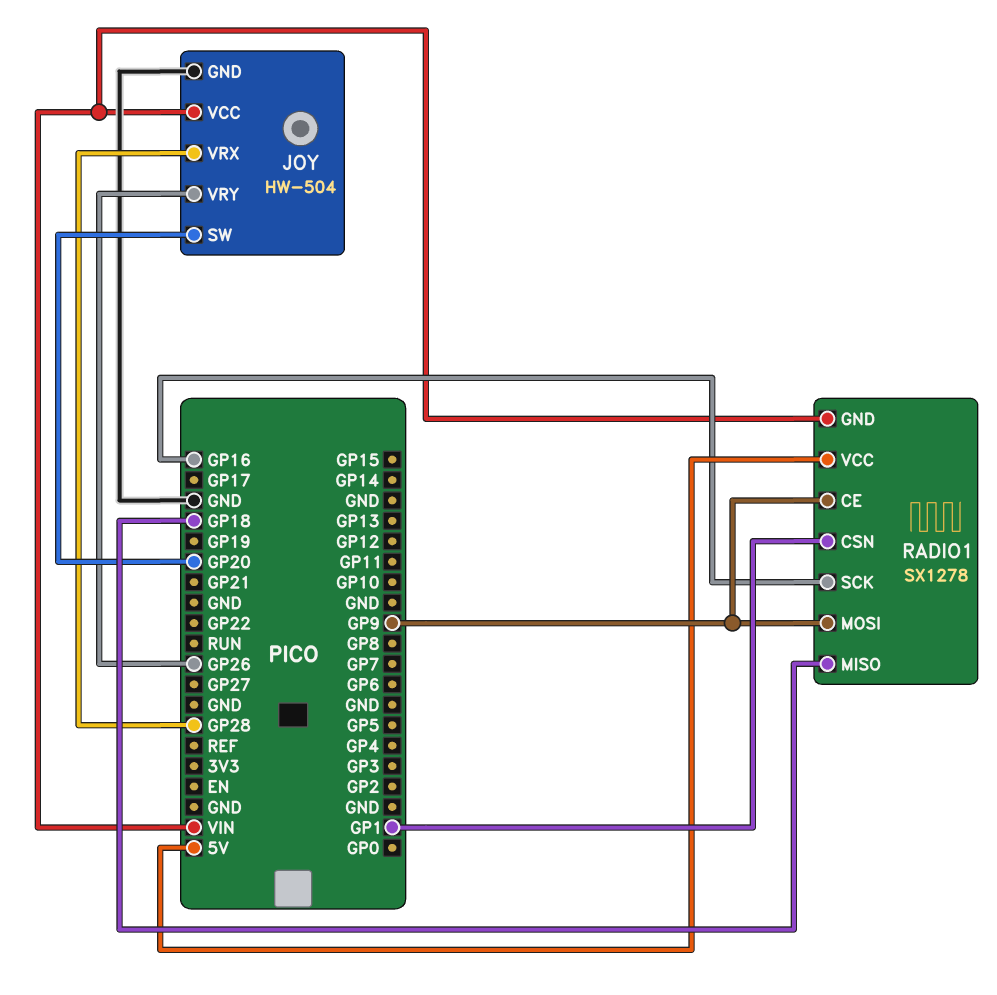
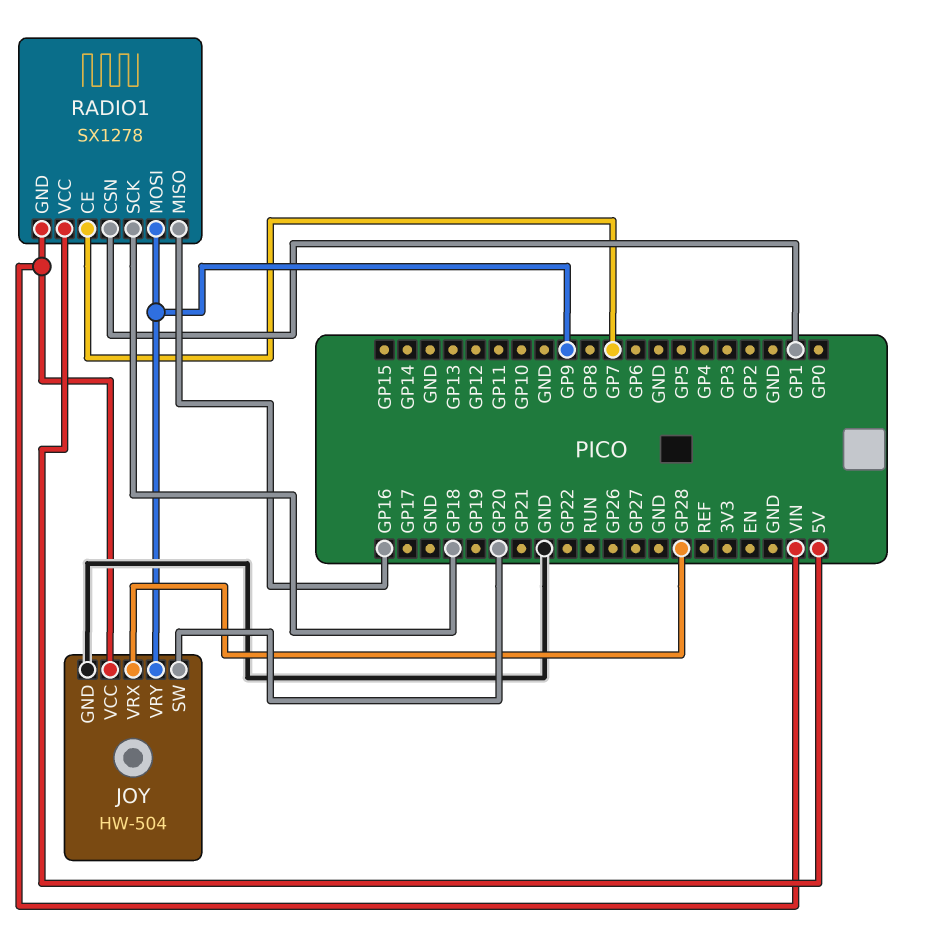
JOY pin VRY: GP26 -> GP9
RADIO1 pin CE: GP9 -> GP7
RADIO1 pin MISO: GP18 -> GP16
RADIO1 pin SCK: GP16 -> GP18

